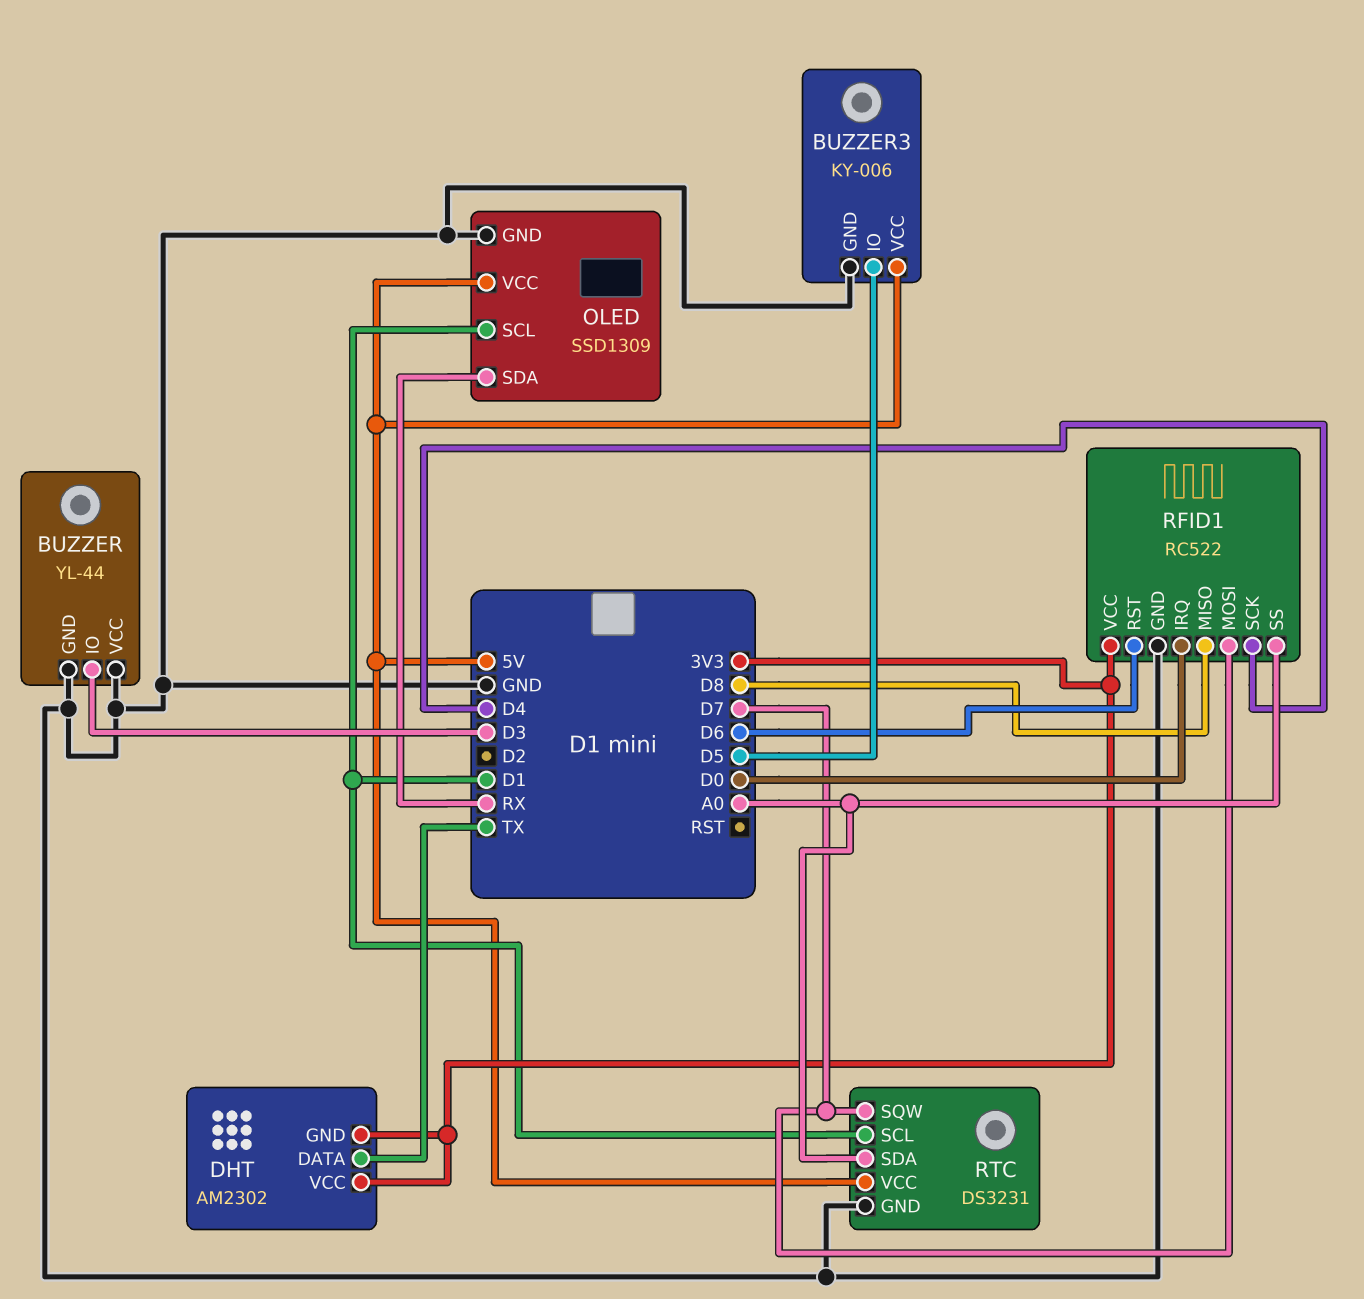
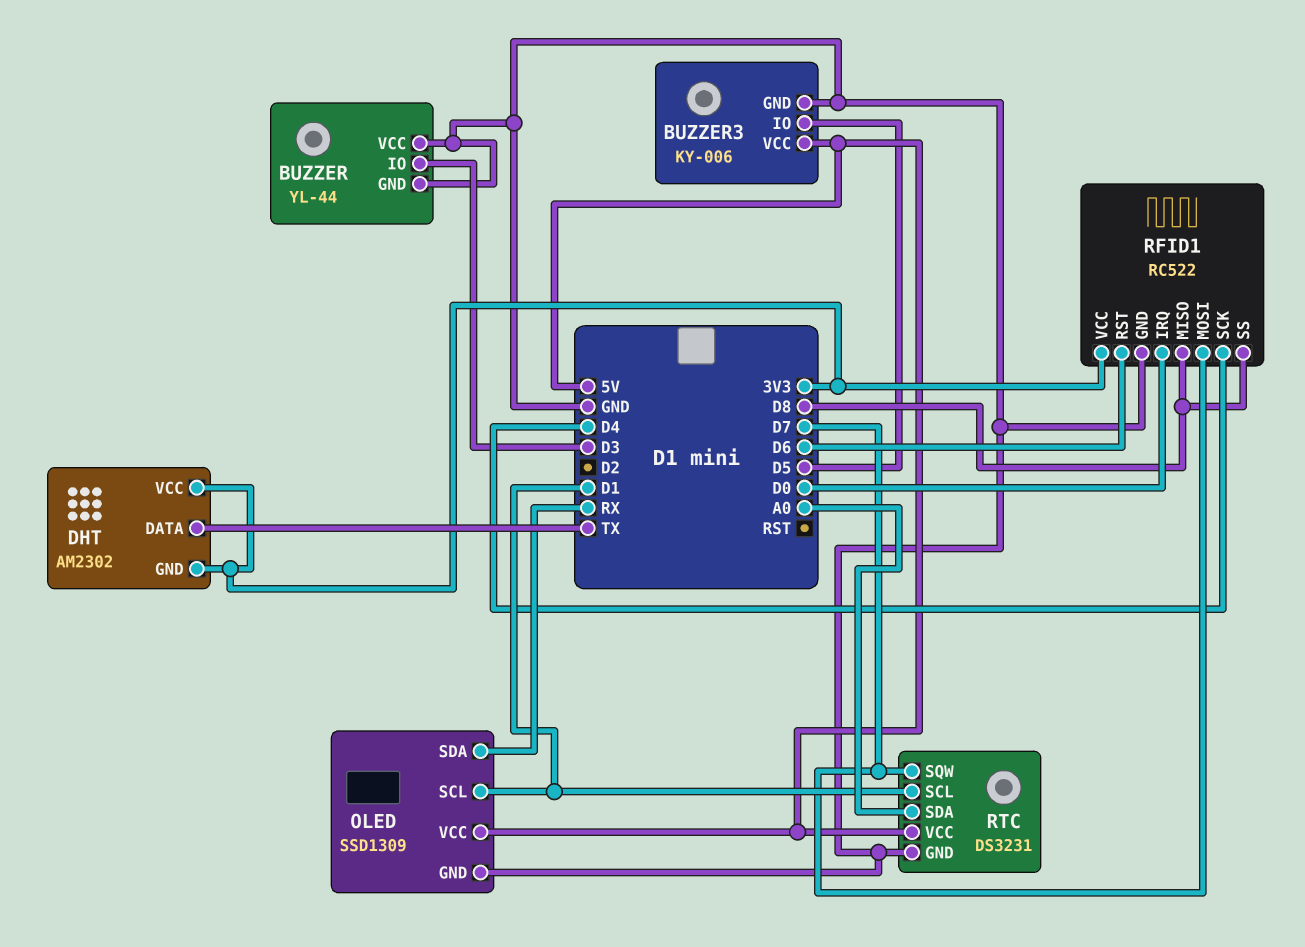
RFID1 pin SS: A0 -> D8

